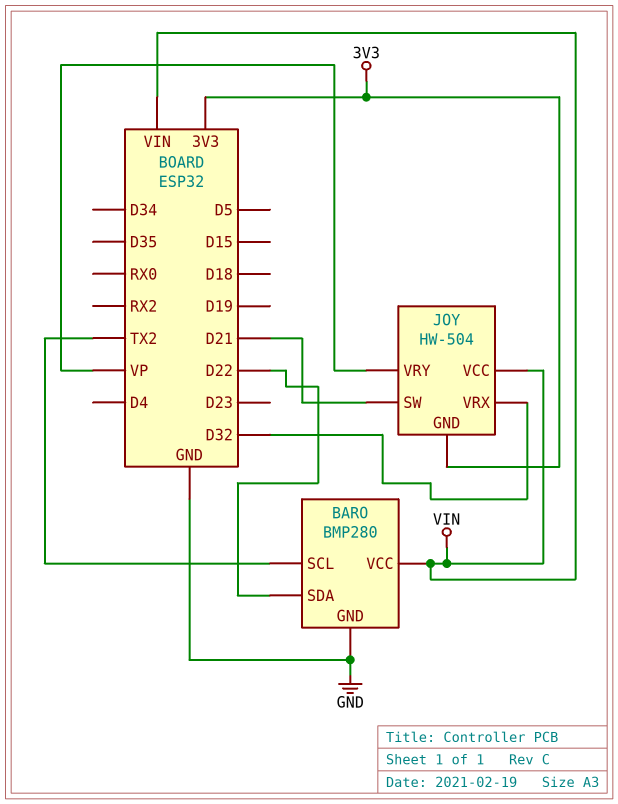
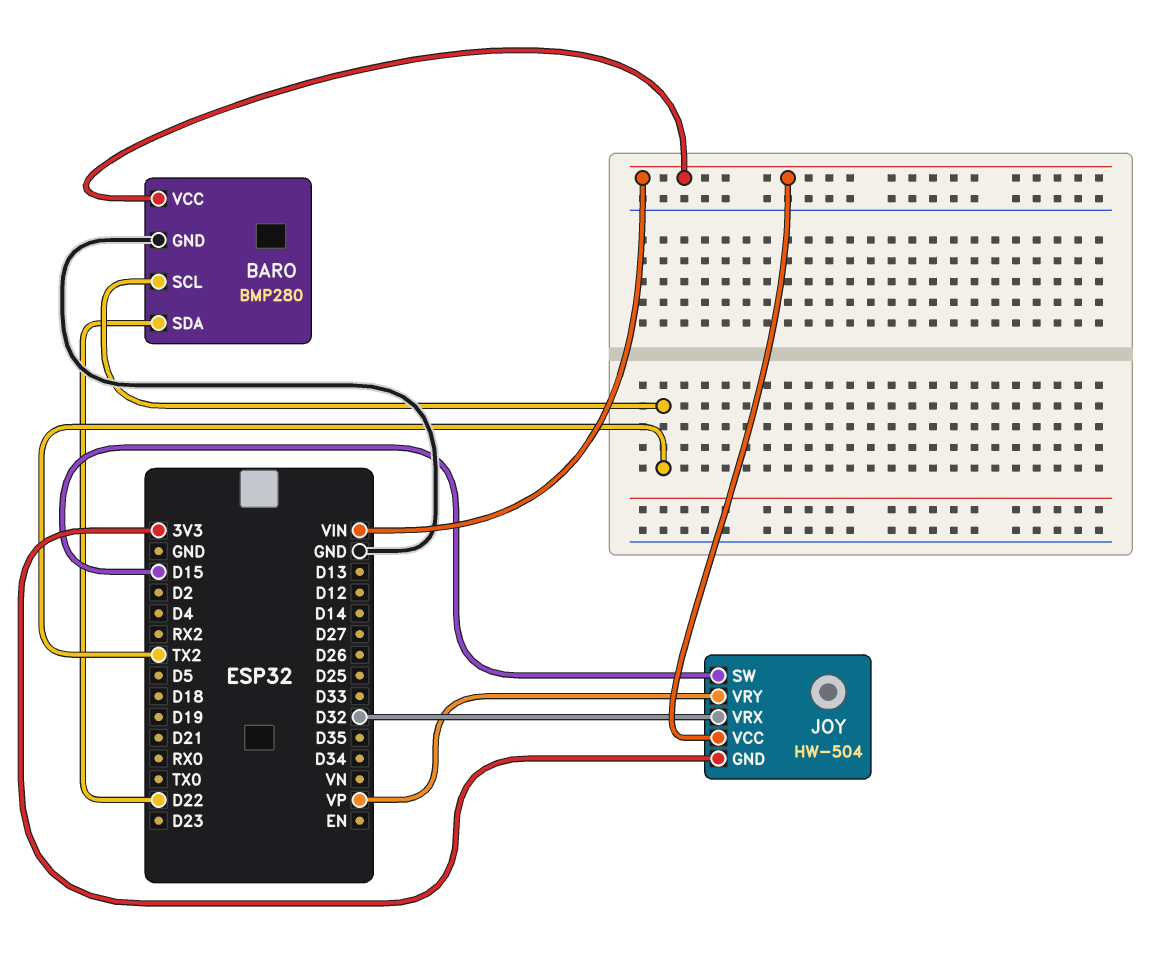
JOY pin SW: D21 -> D15

